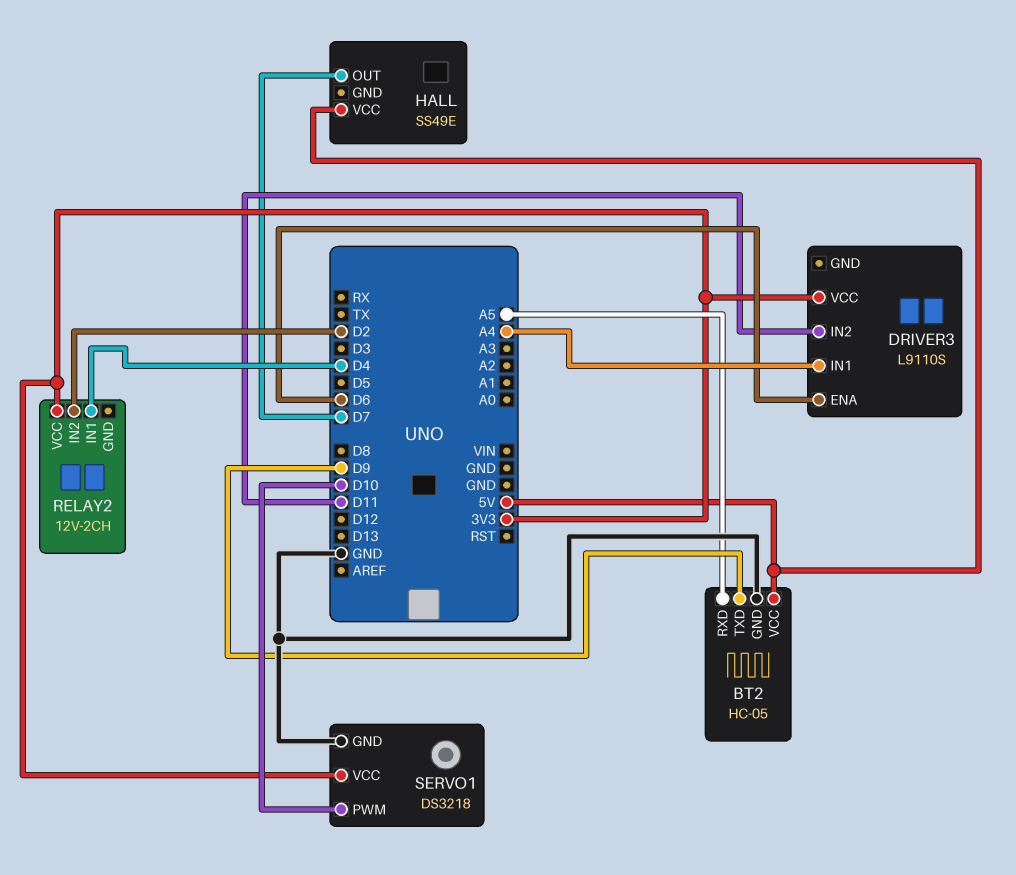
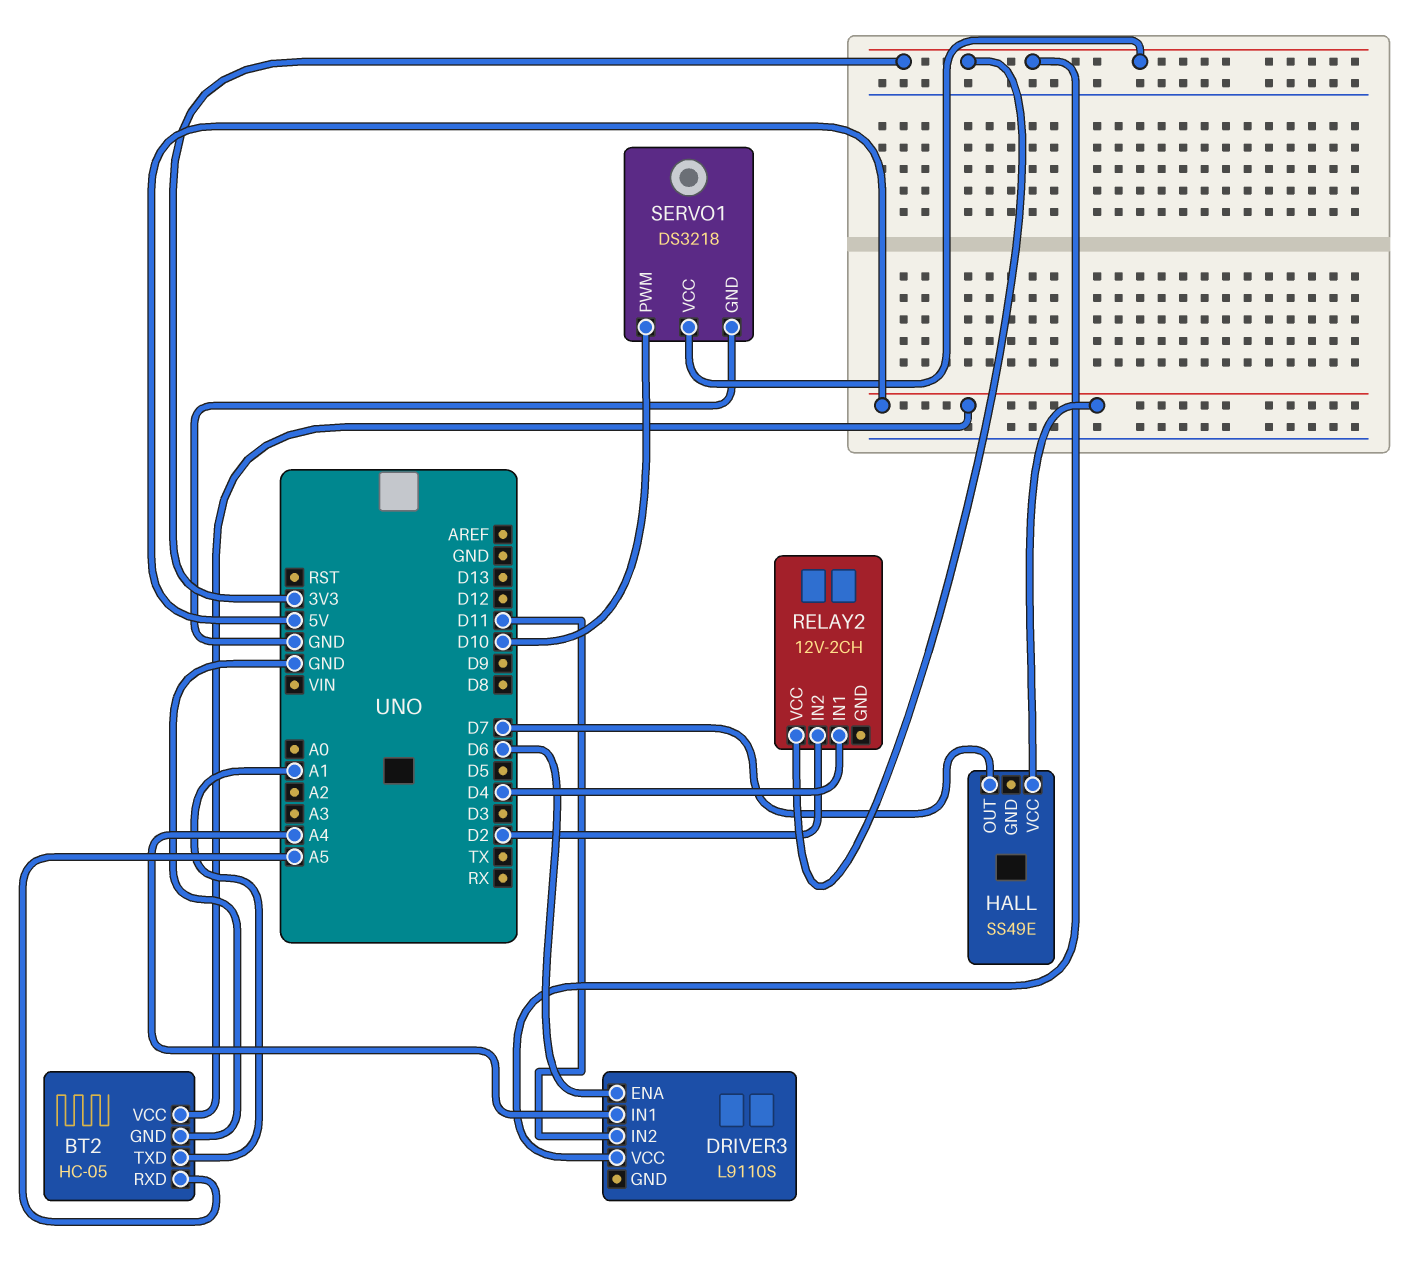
BT2 pin TXD: D9 -> A1

